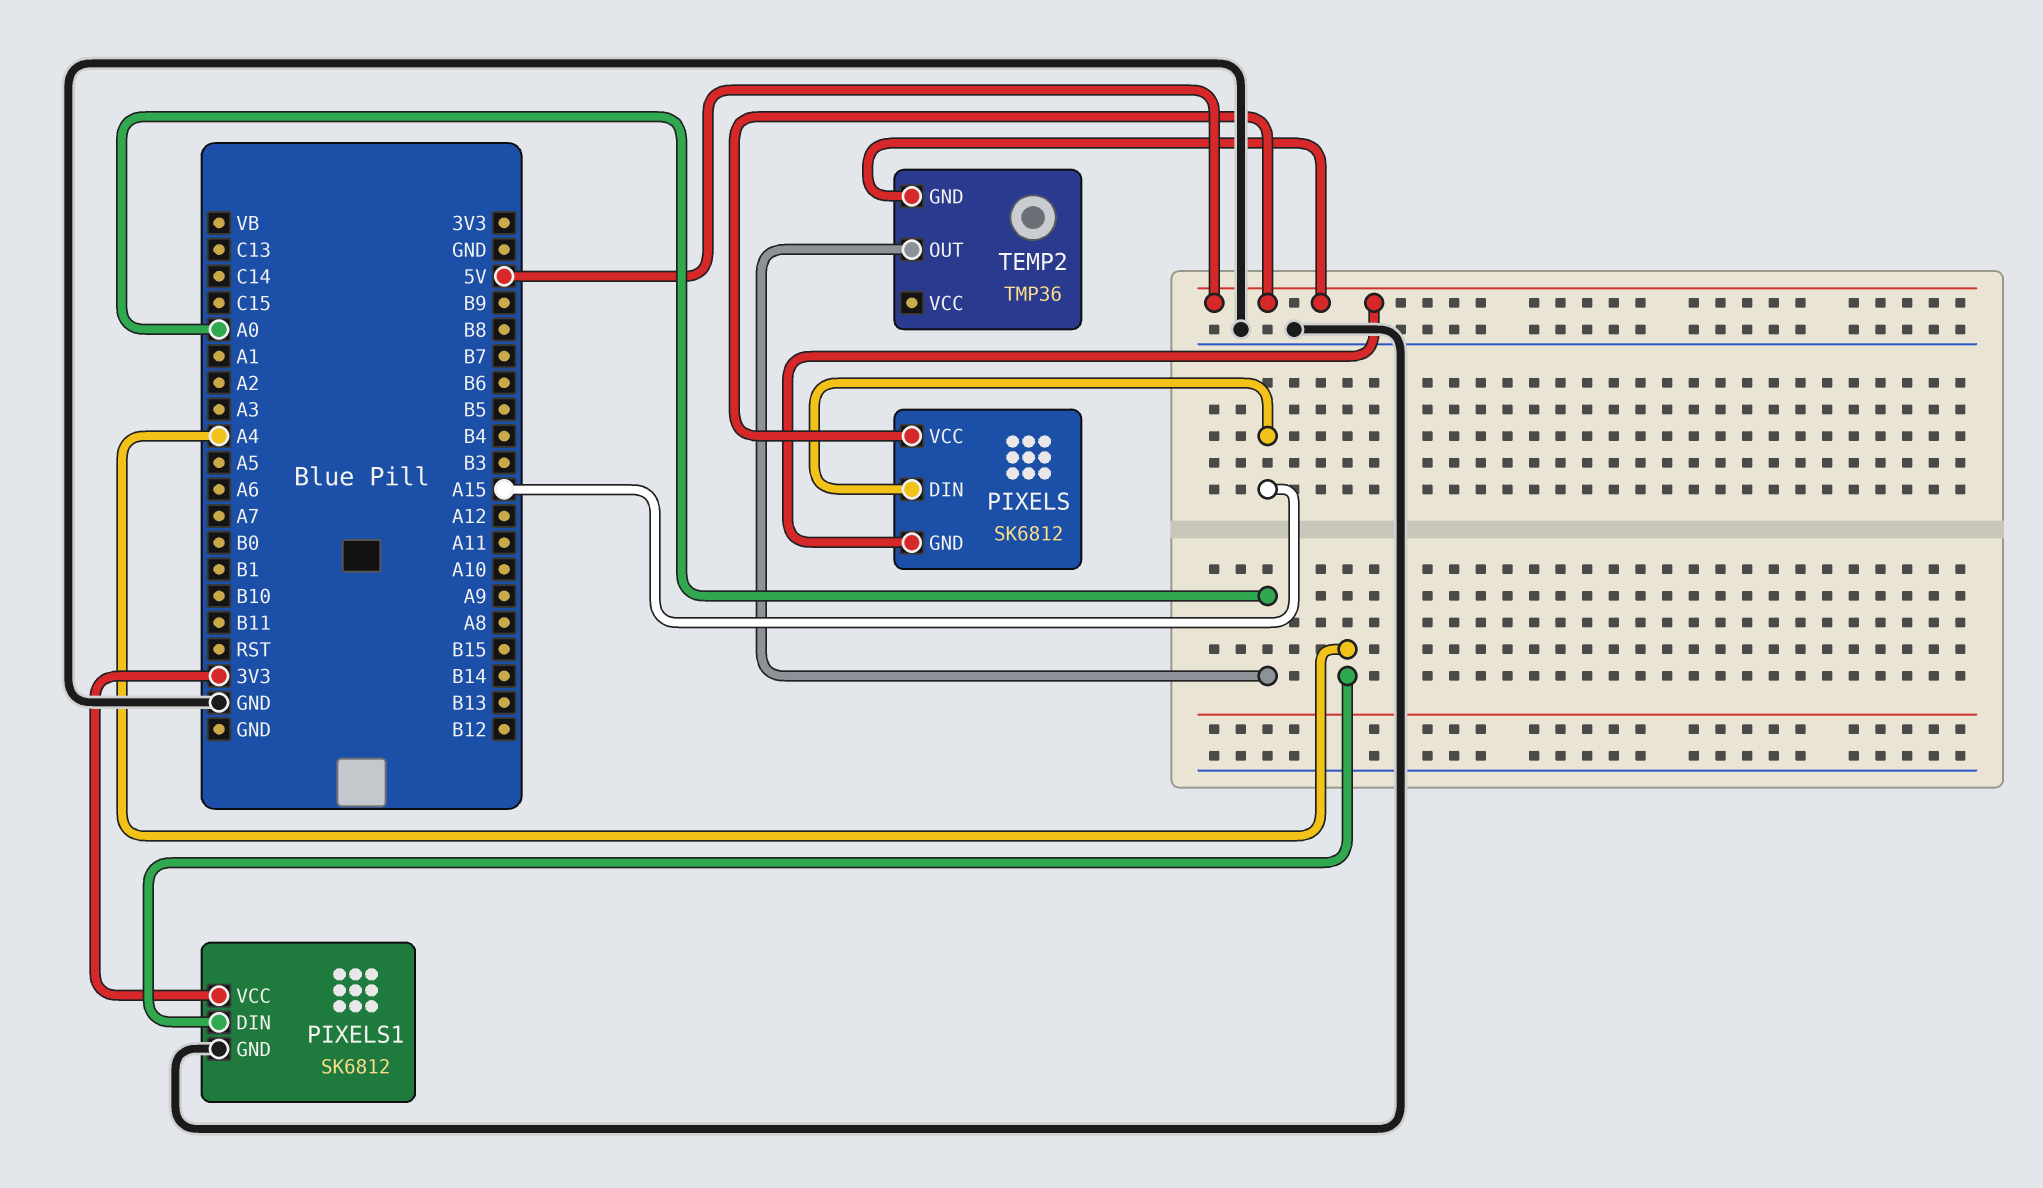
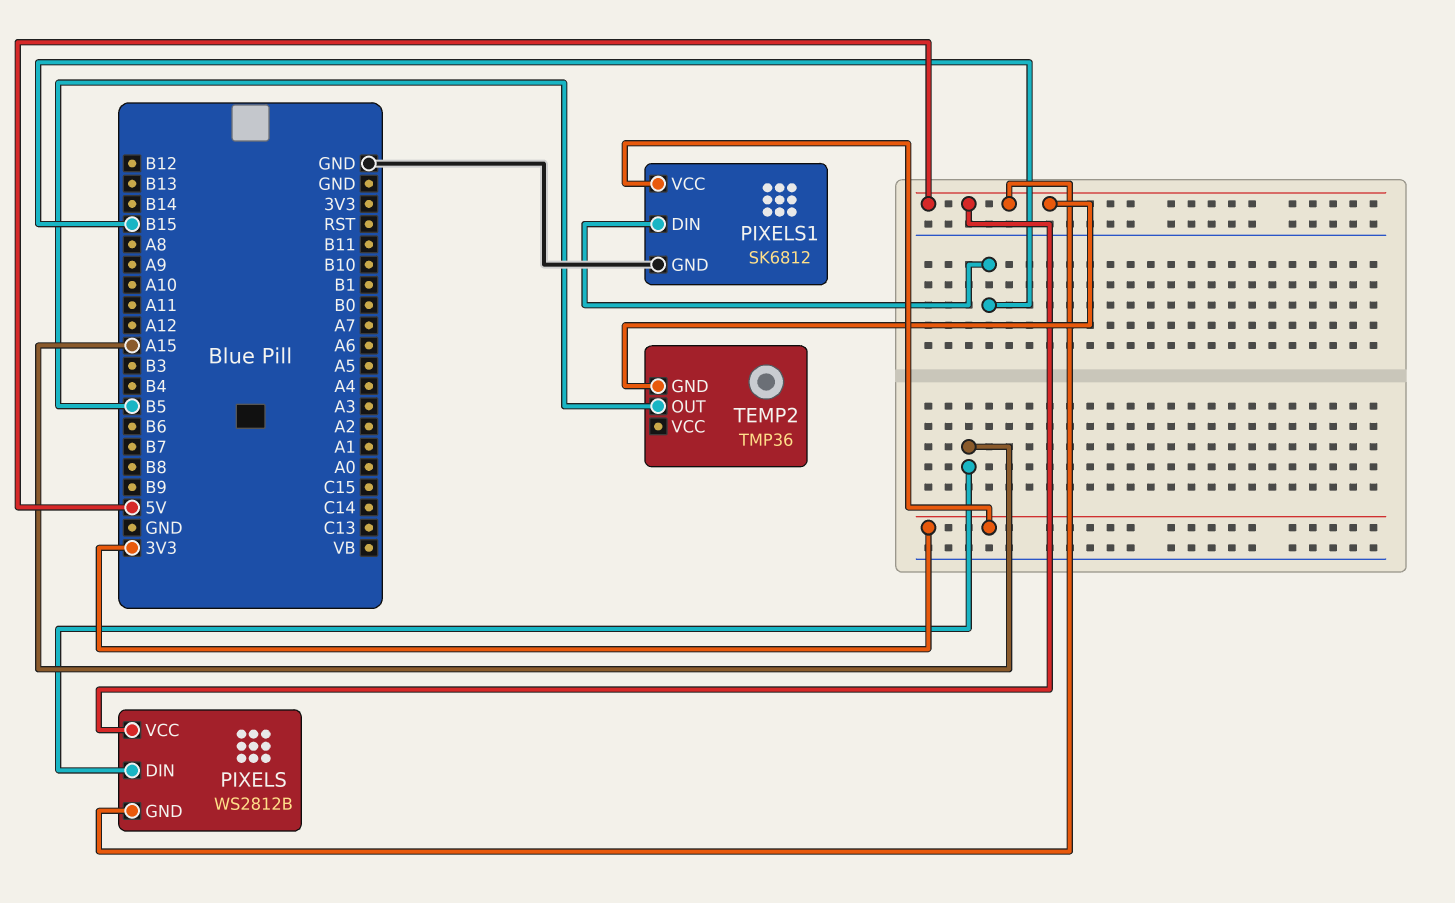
PIXELS: SK6812 -> WS2812B
PIXELS1 pin DIN: A4 -> B15
TEMP2 pin OUT: A0 -> B5

